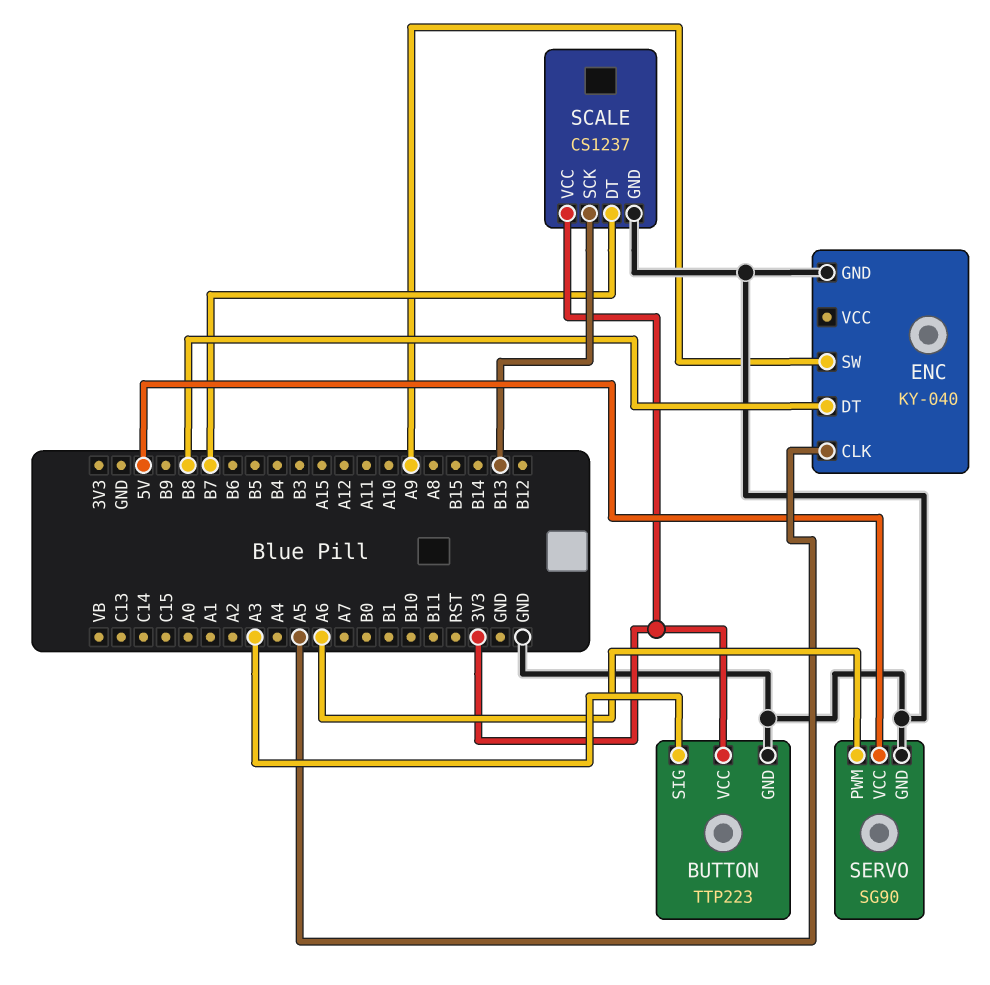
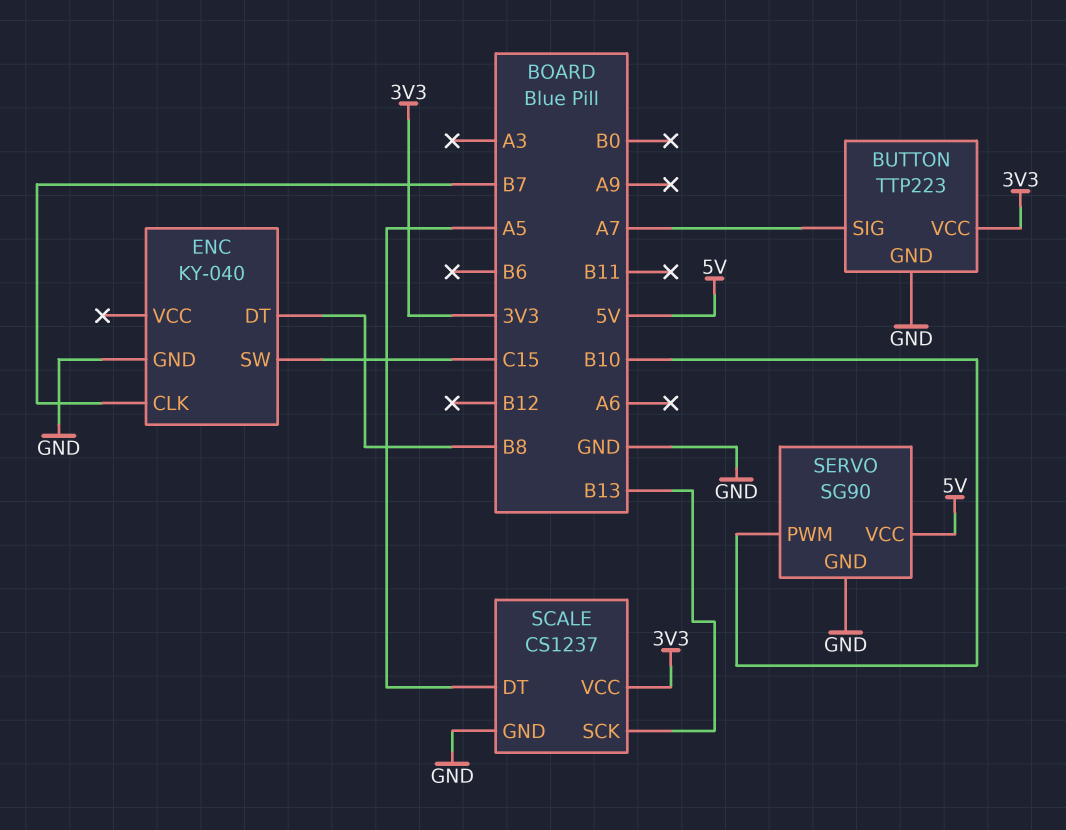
BUTTON pin SIG: A3 -> A7
ENC pin CLK: A5 -> B7
ENC pin SW: A9 -> C15
SCALE pin DT: B7 -> A5
SERVO pin PWM: A6 -> B10

